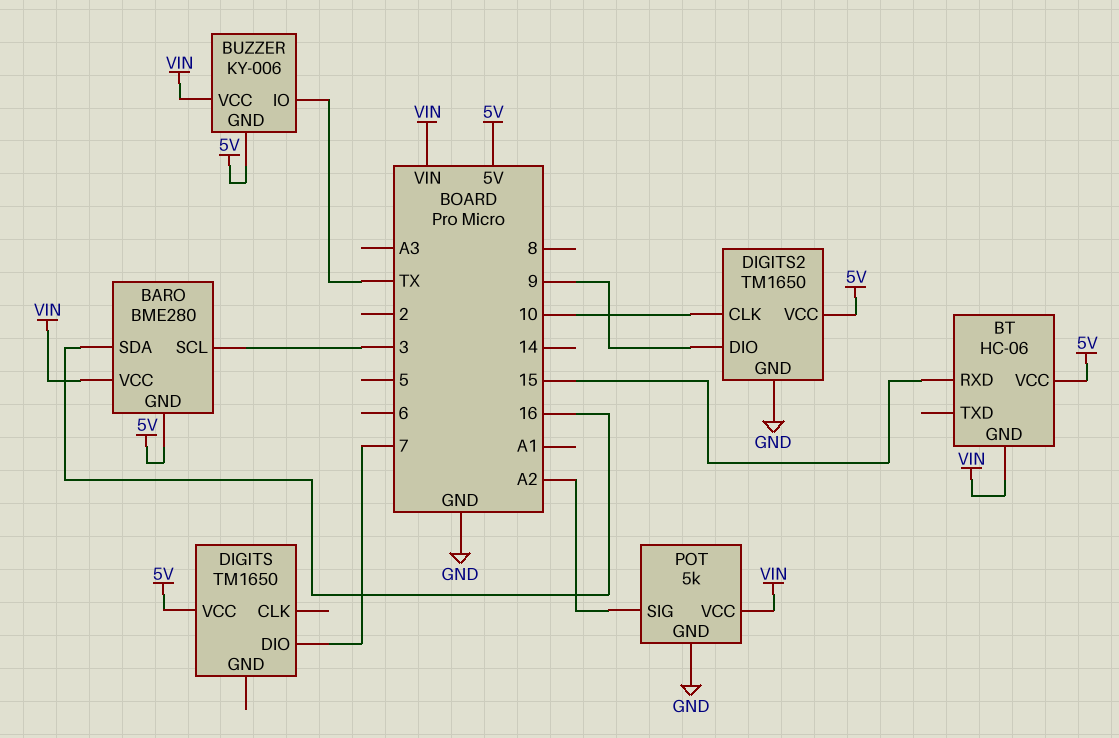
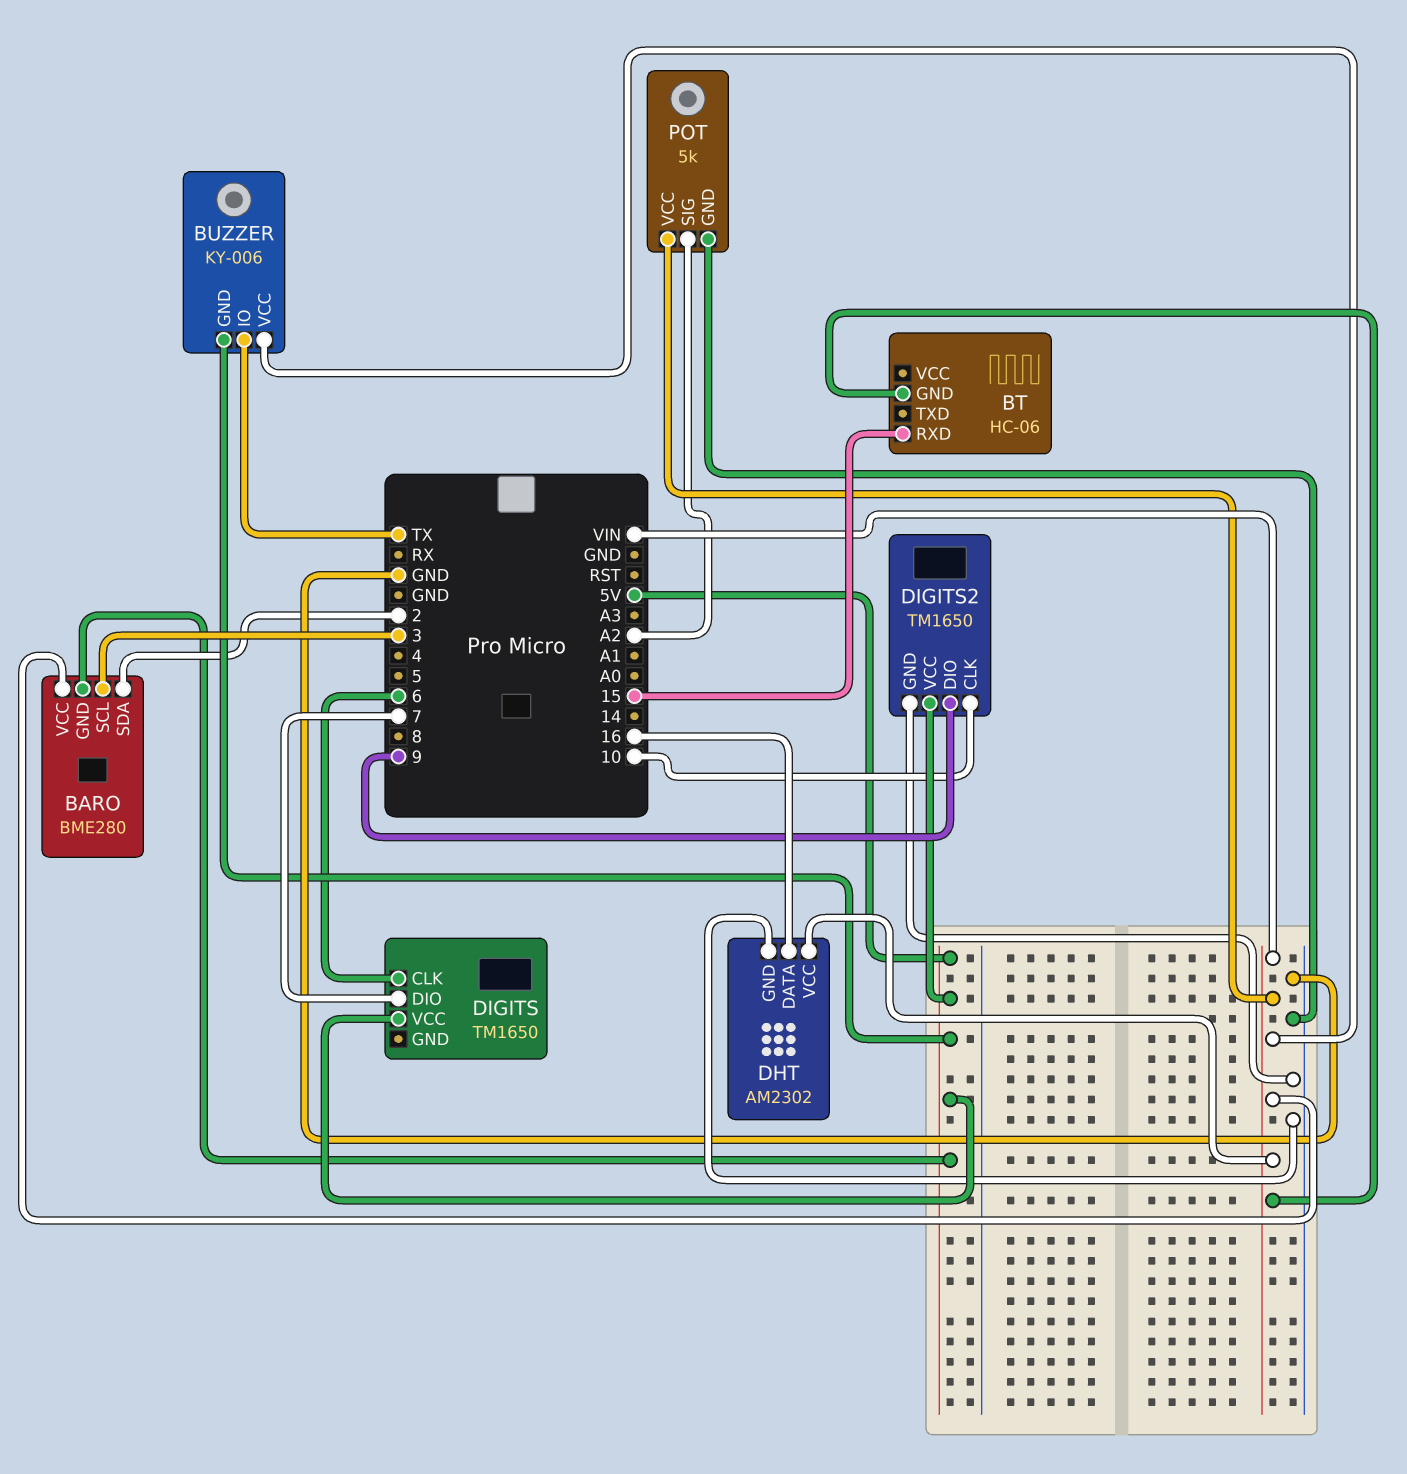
BARO pin SDA: 16 -> 2
BT pin VCC: 5V -> none
DHT: none -> AM2302
DHT pin DATA: none -> 16
DHT pin GND: none -> GND
DHT pin VCC: none -> VIN
DIGITS pin CLK: none -> 6

